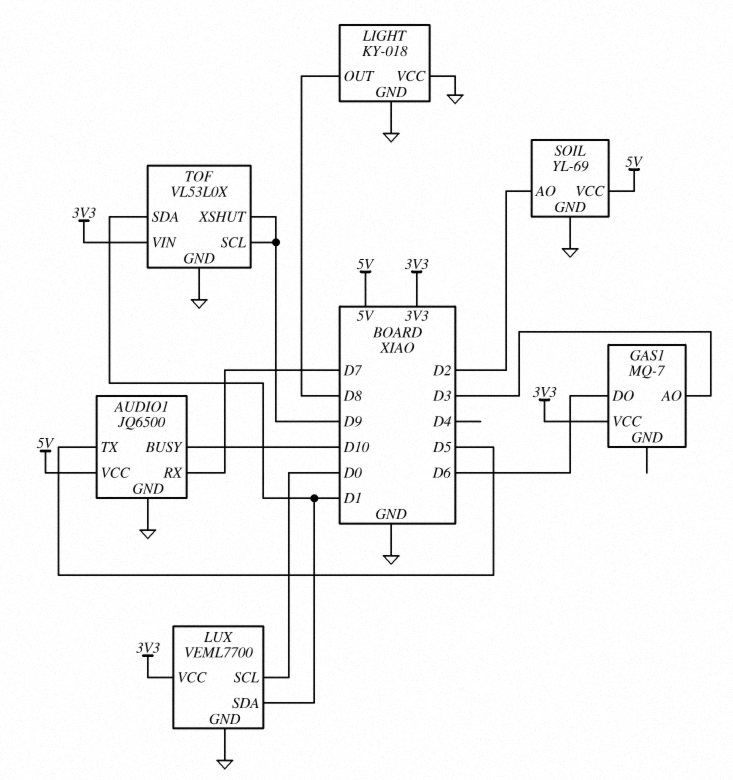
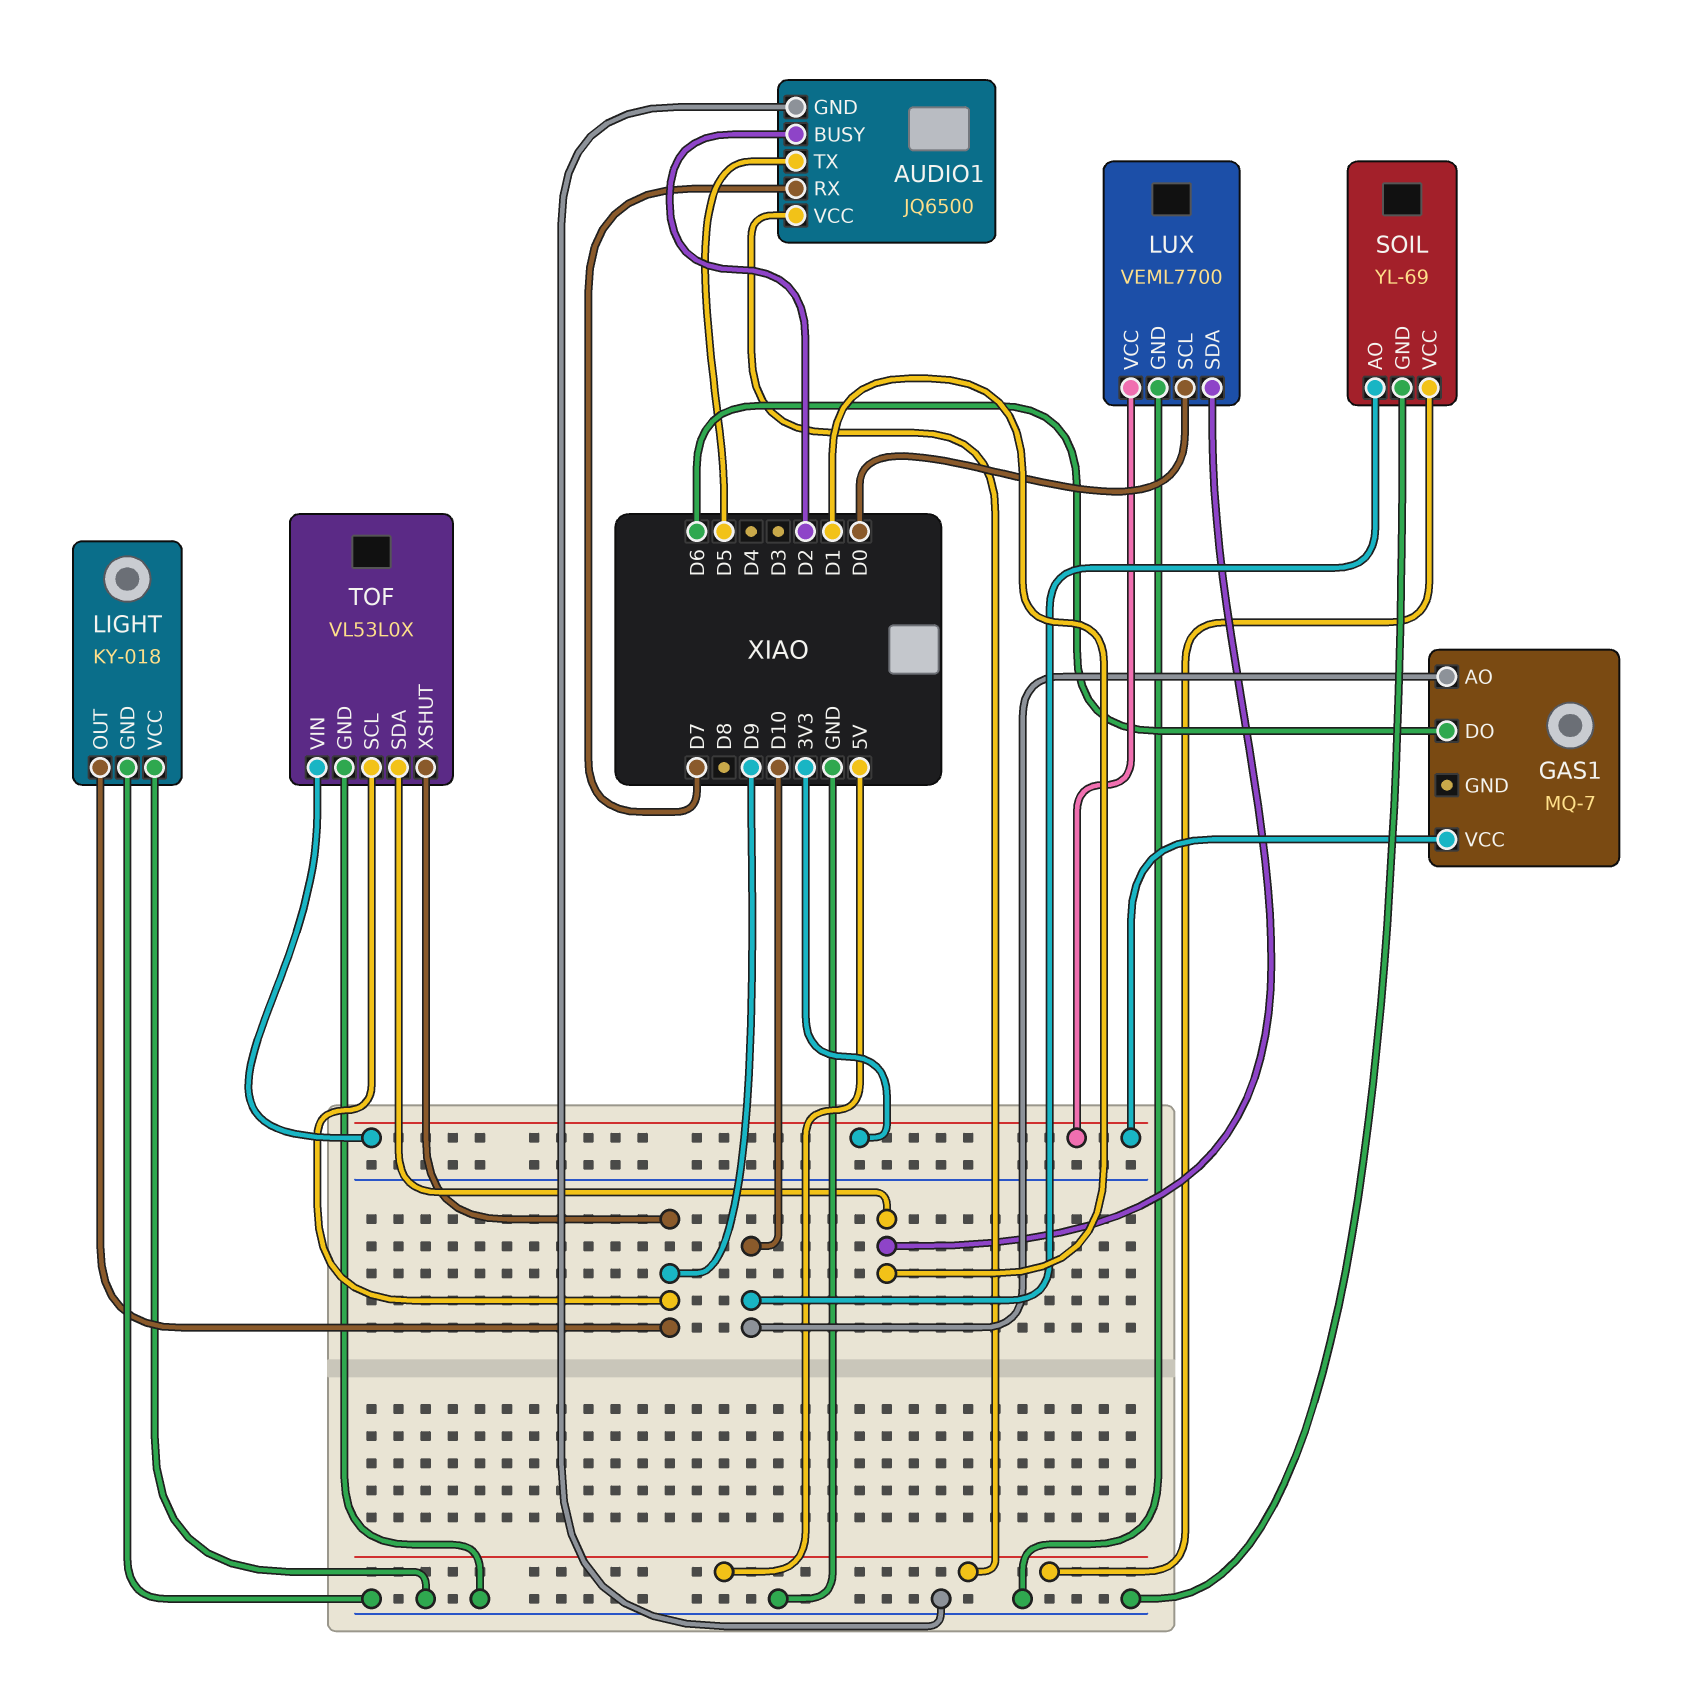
AUDIO1 pin BUSY: D10 -> D2
GAS1 pin AO: D3 -> D10
LIGHT pin OUT: D8 -> D9
SOIL pin AO: D2 -> D10

